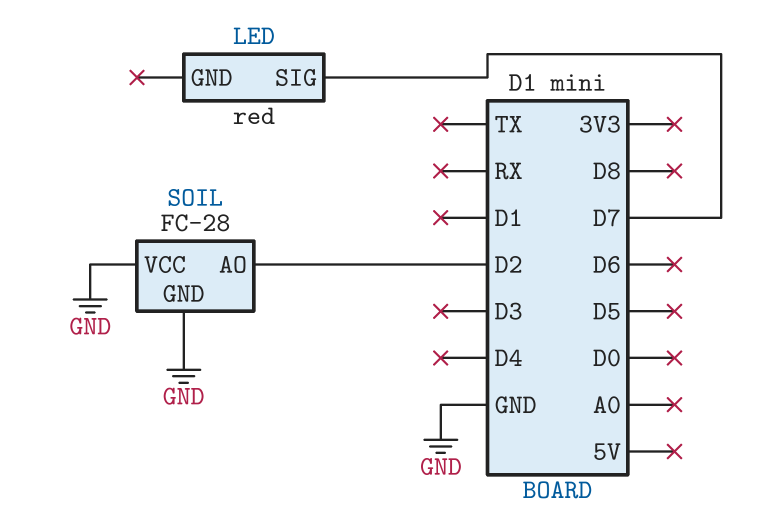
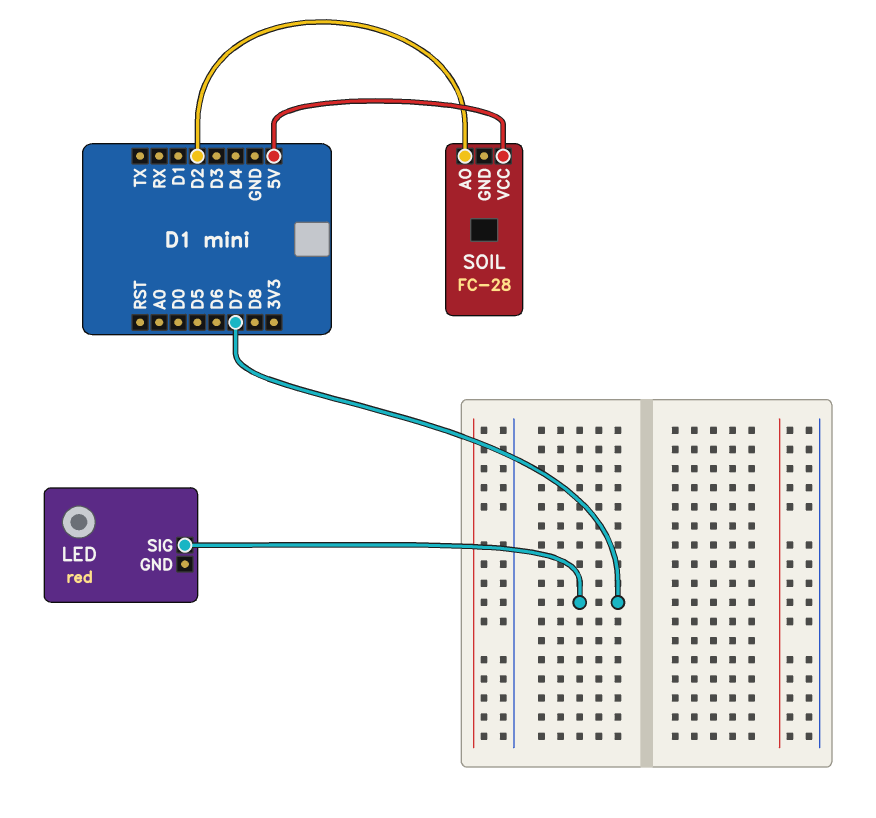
SOIL pin GND: GND -> none
SOIL pin VCC: GND -> 5V

